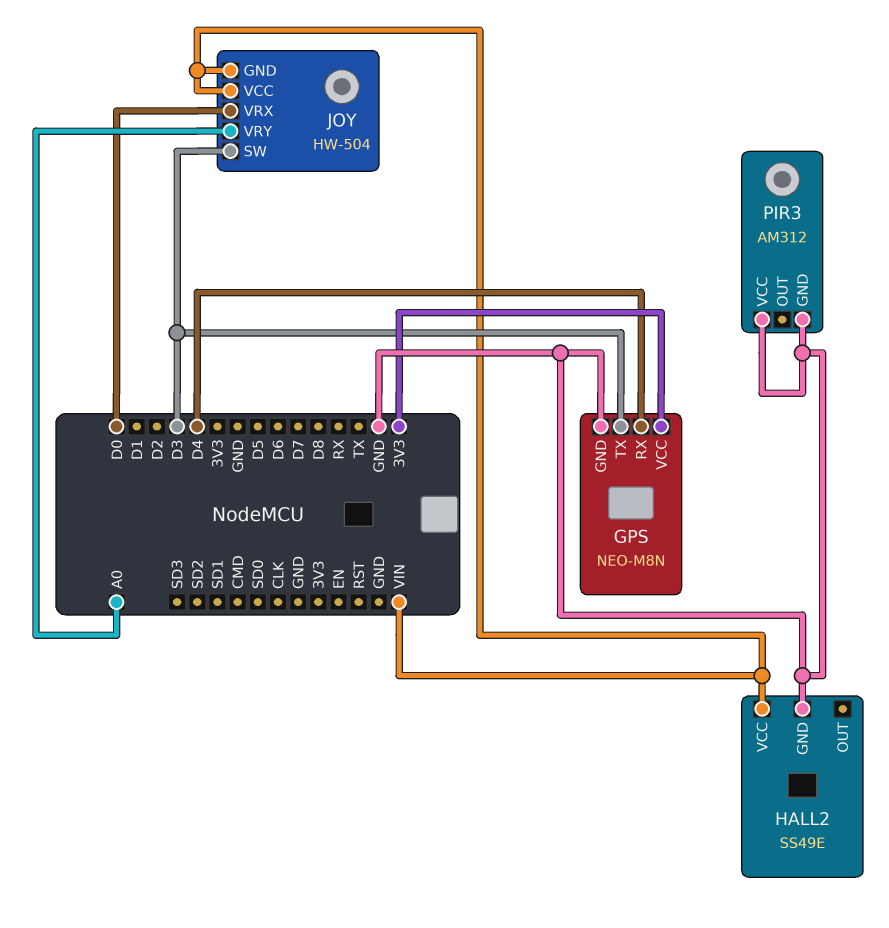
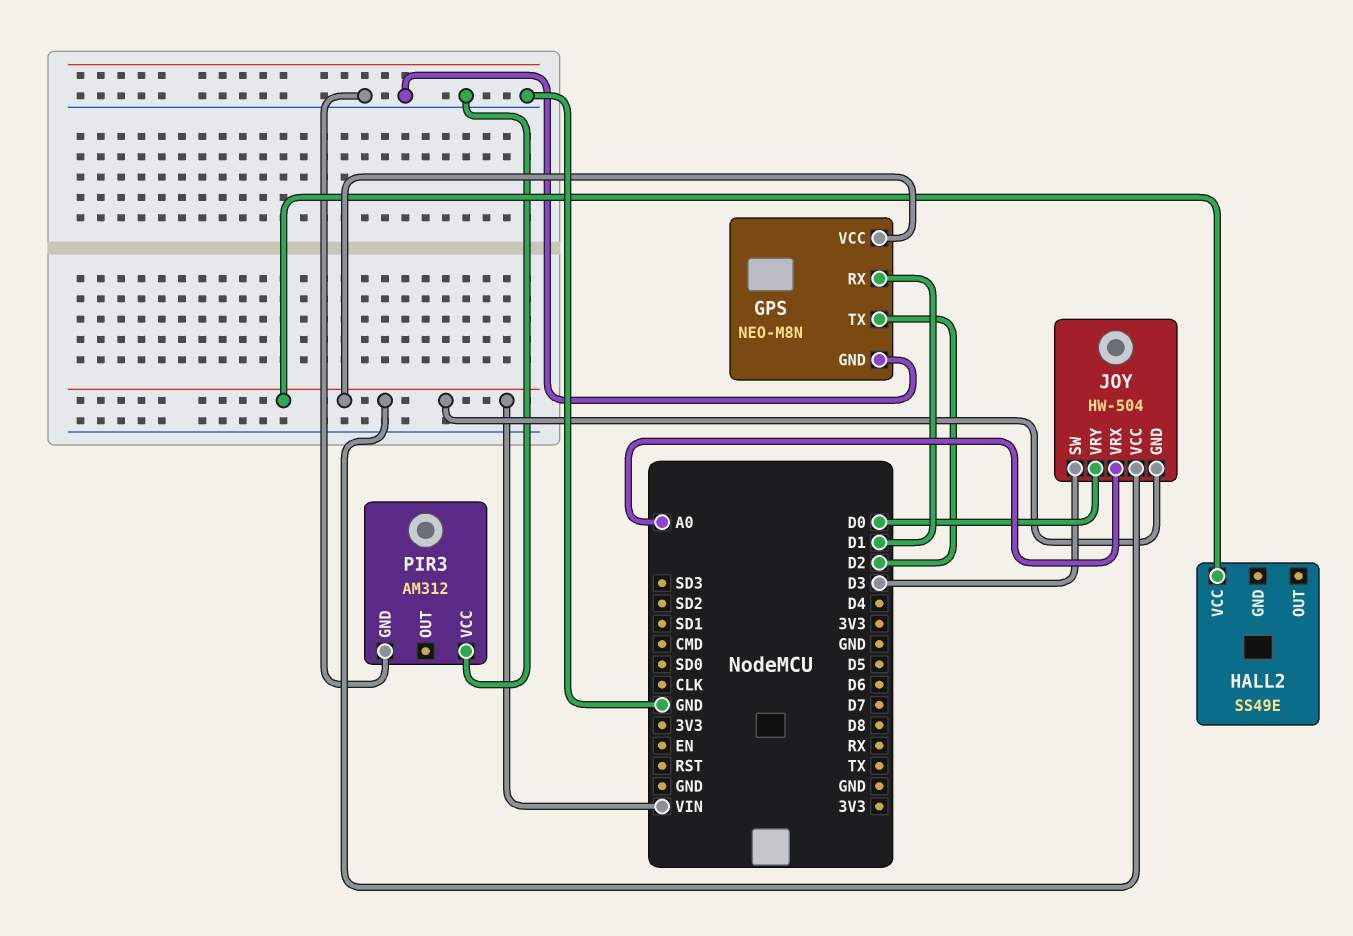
GPS pin RX: D4 -> D1
GPS pin TX: D3 -> D2
GPS pin VCC: 3V3 -> VIN
HALL2 pin GND: GND -> none
JOY pin VRX: D0 -> A0
JOY pin VRY: A0 -> D0

